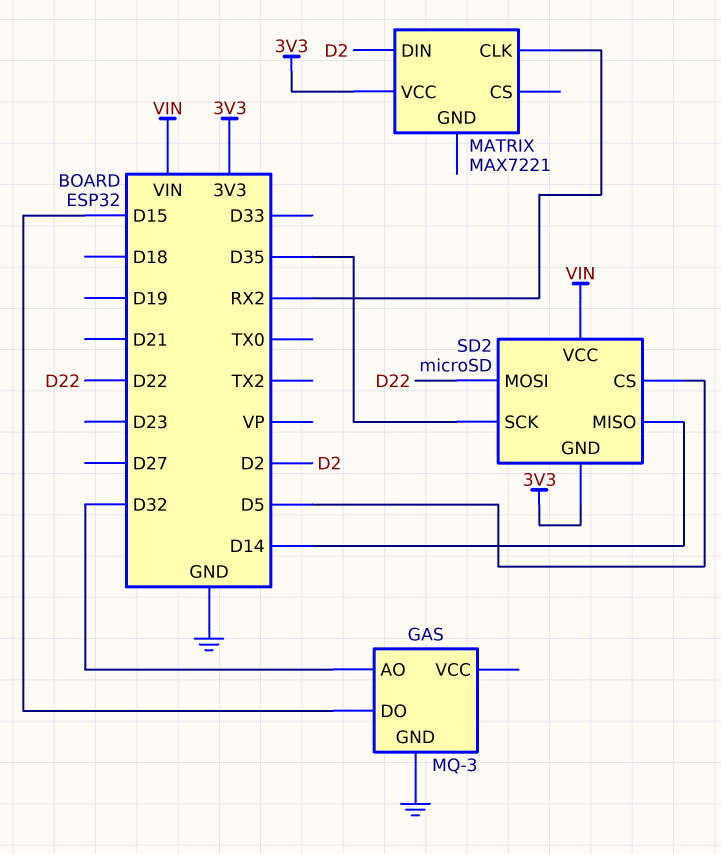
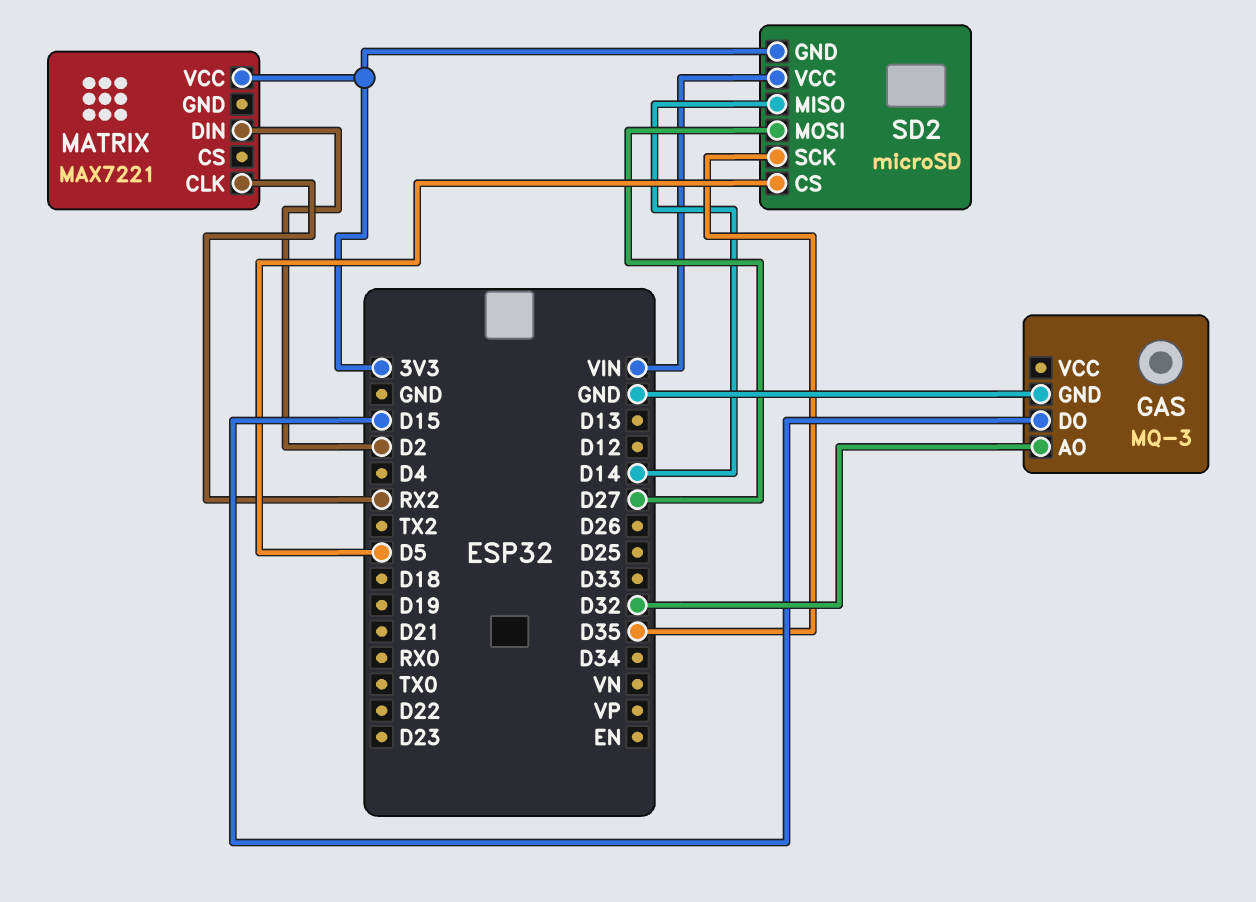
SD2 pin MOSI: D22 -> D27

